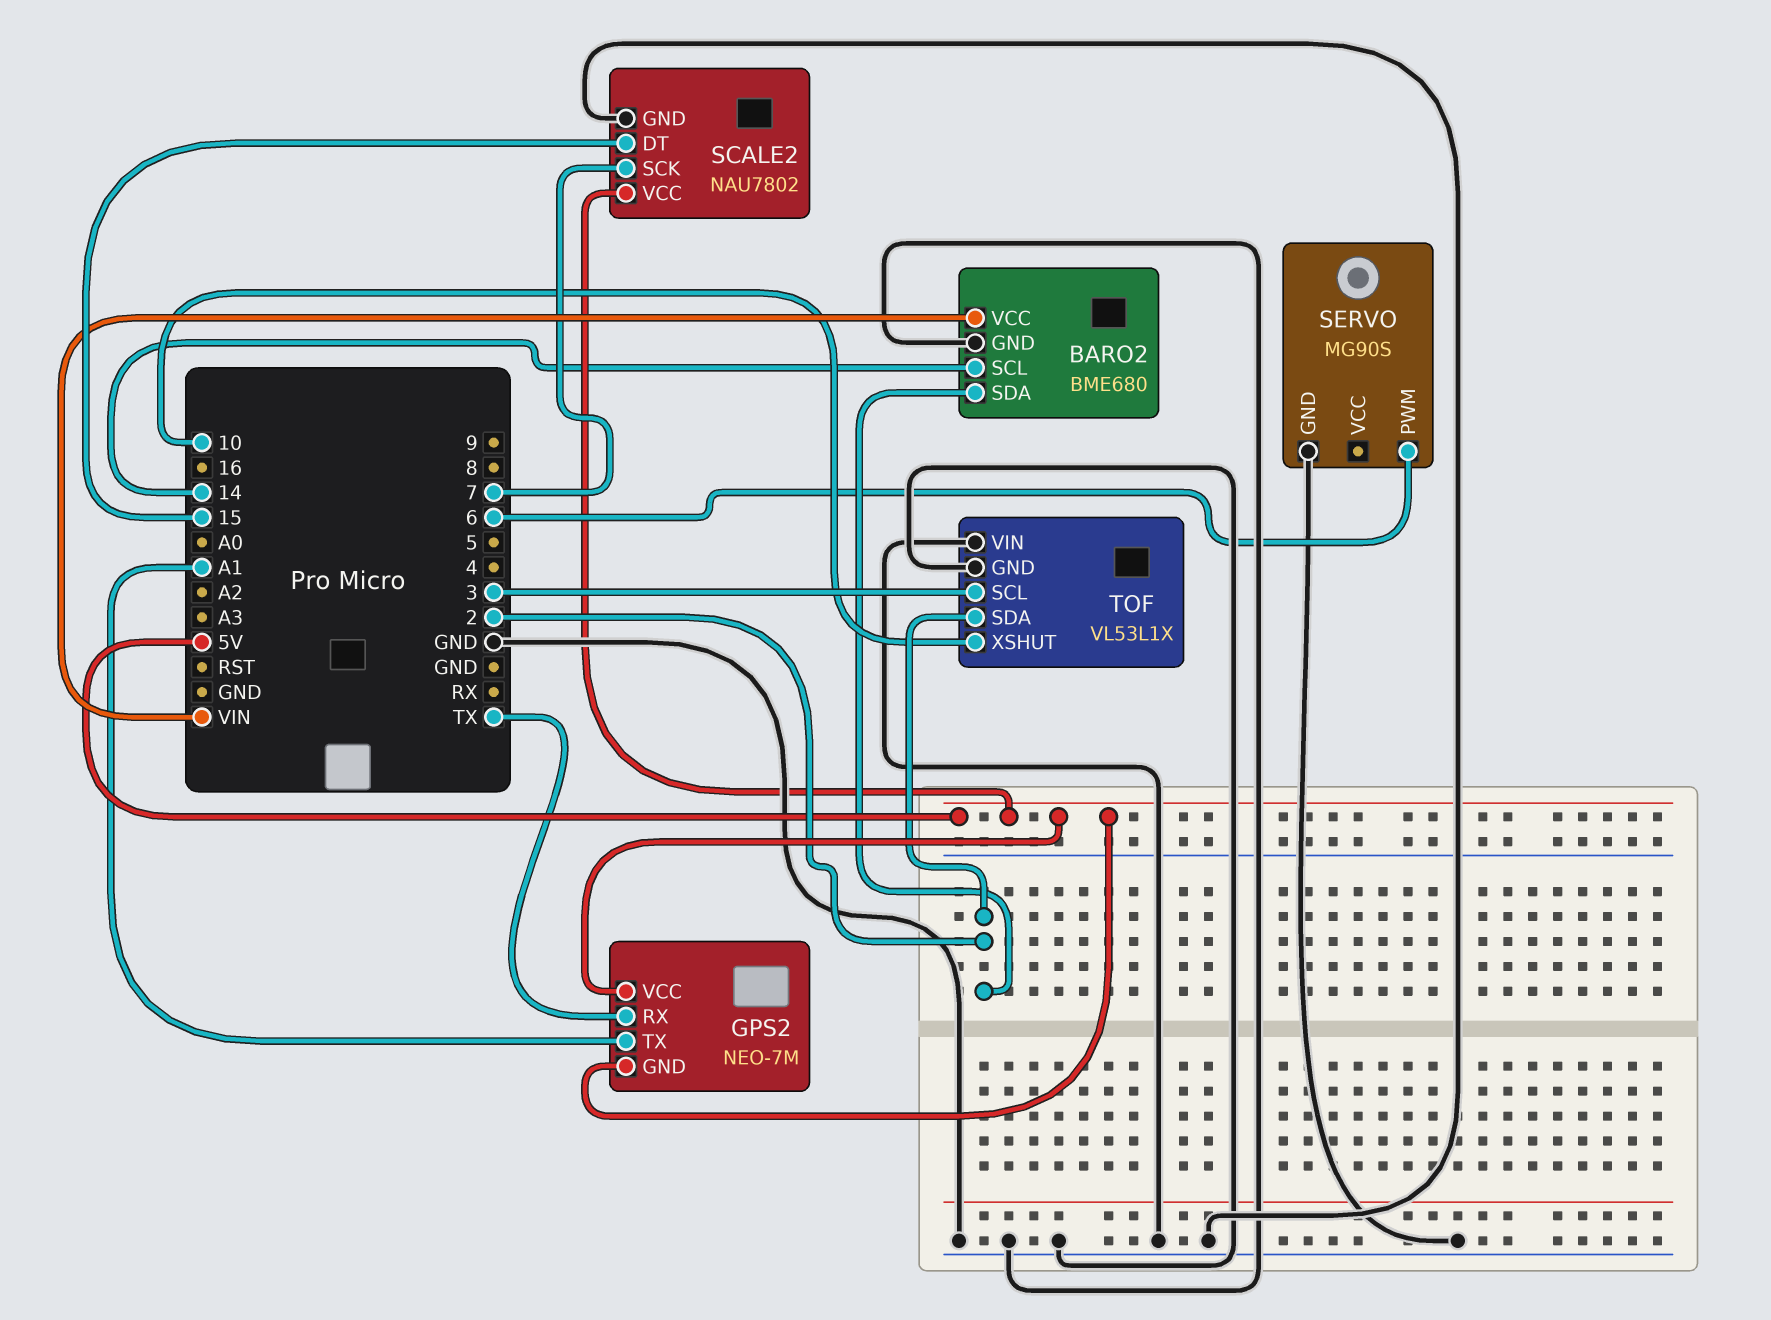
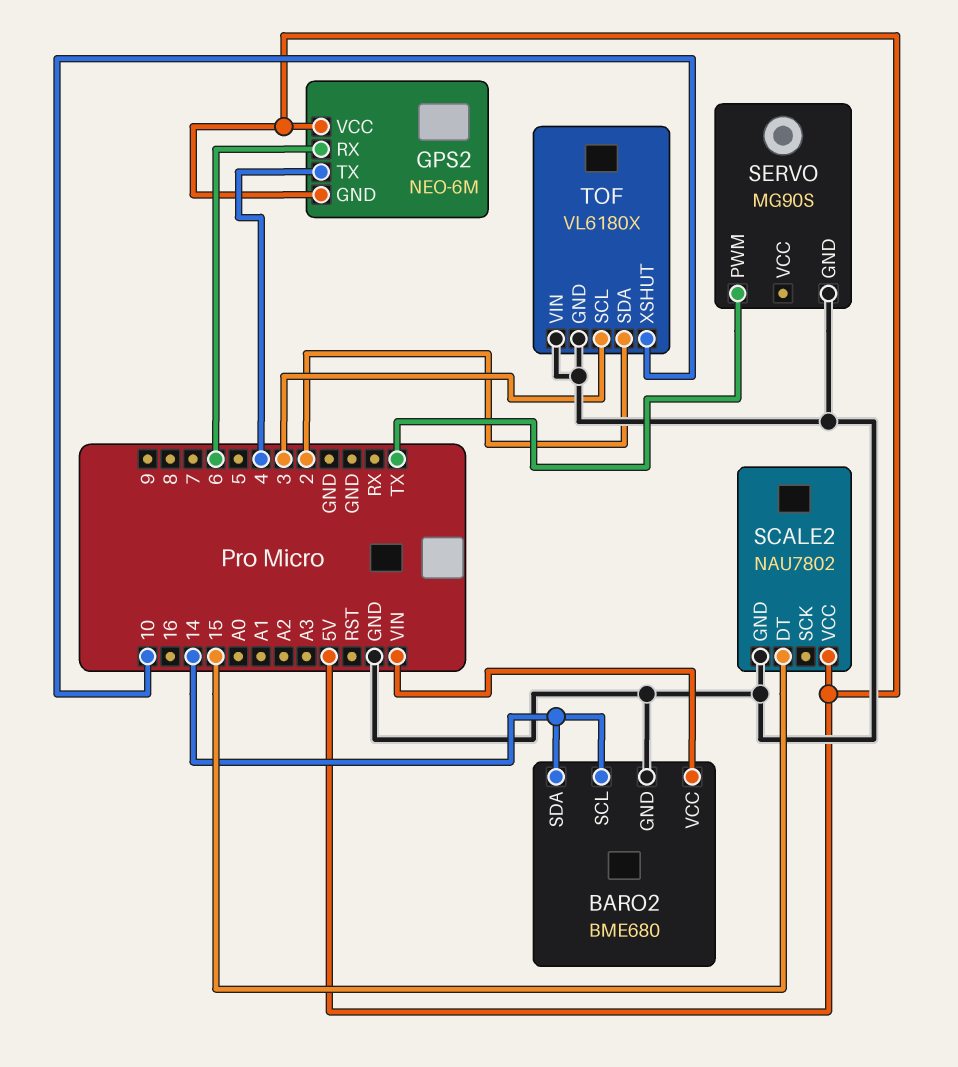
BARO2 pin SDA: 2 -> 14
GPS2: NEO-7M -> NEO-6M
GPS2 pin RX: TX -> 6
GPS2 pin TX: A1 -> 4
SCALE2 pin SCK: 7 -> none
SERVO pin PWM: 6 -> TX
TOF: VL53L1X -> VL6180X

